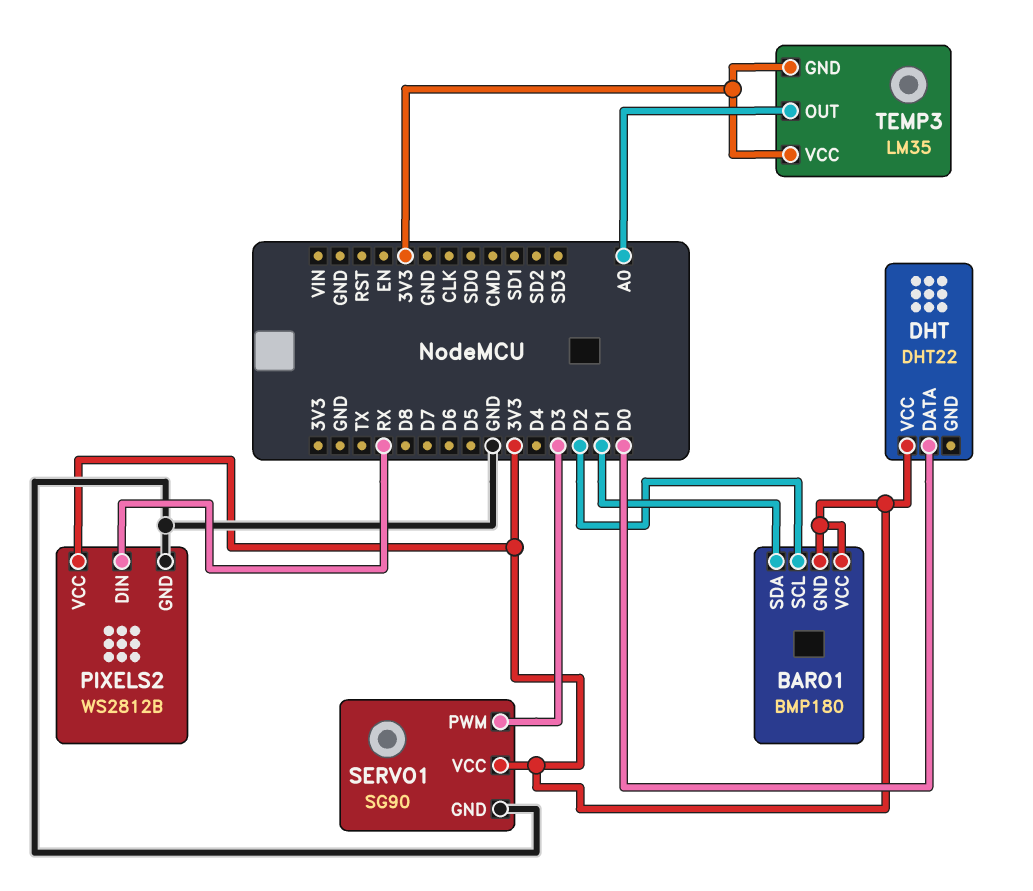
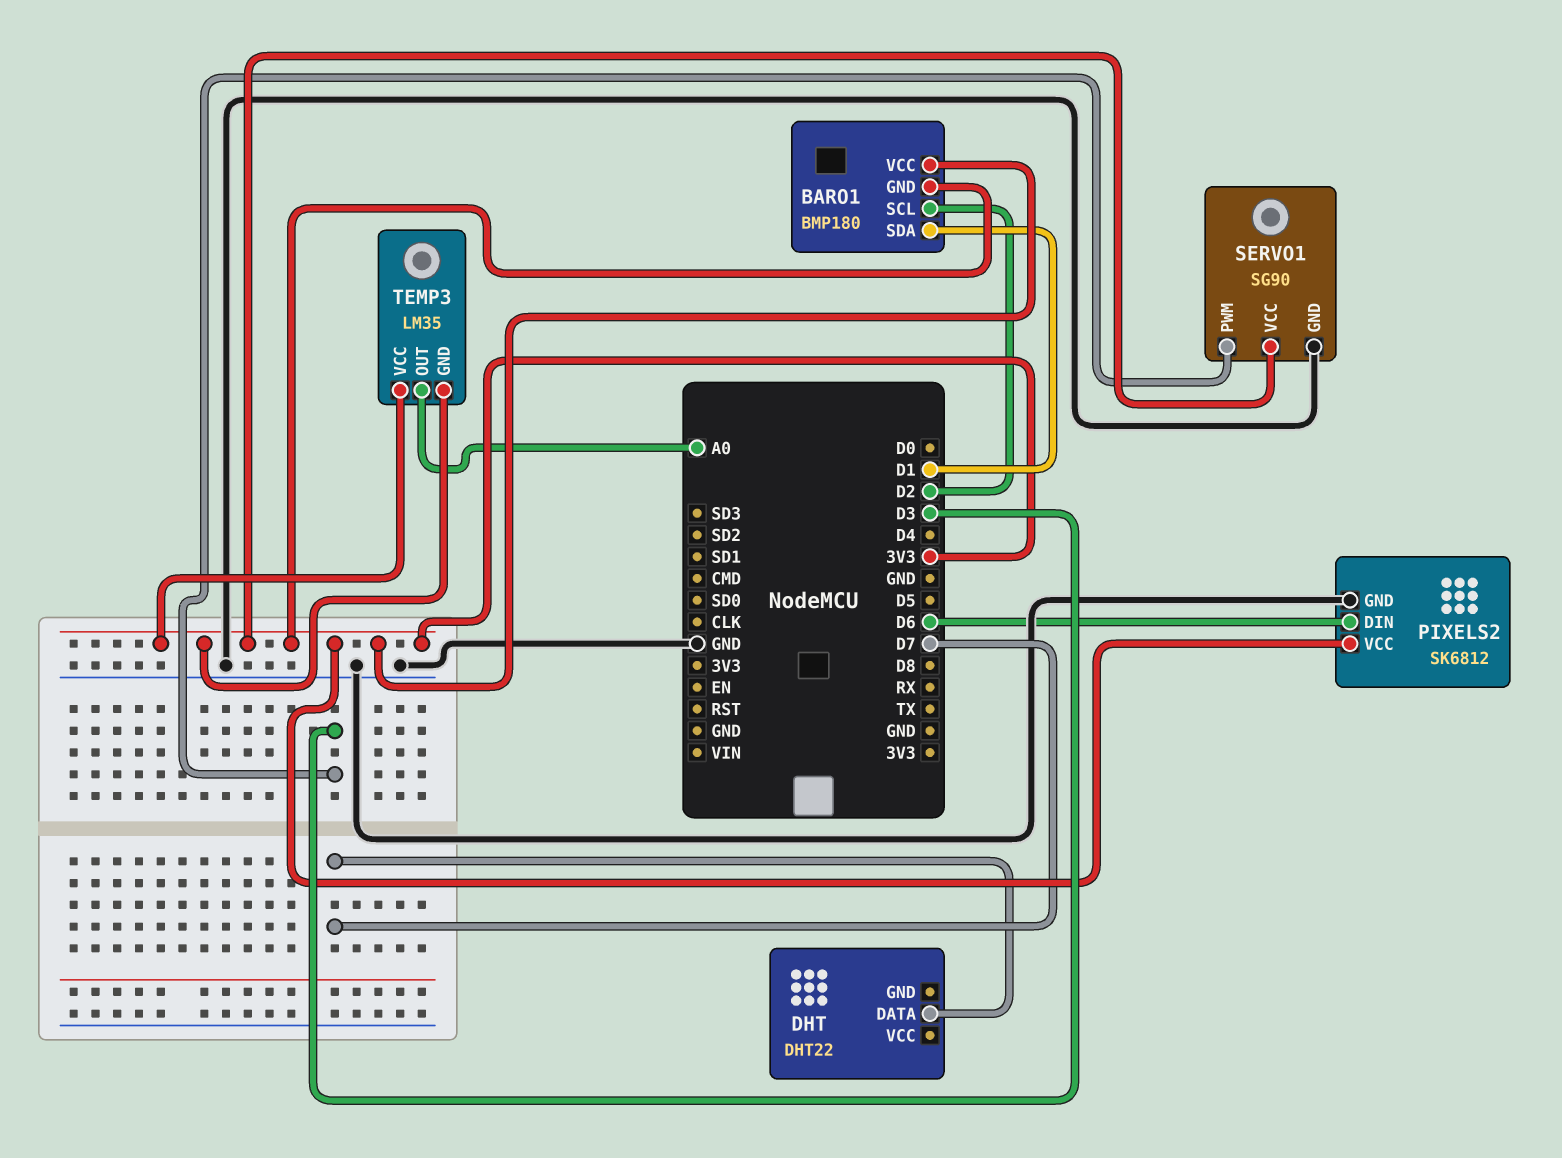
DHT pin DATA: D0 -> D7
DHT pin VCC: 3V3 -> none
PIXELS2: WS2812B -> SK6812
PIXELS2 pin DIN: RX -> D6

